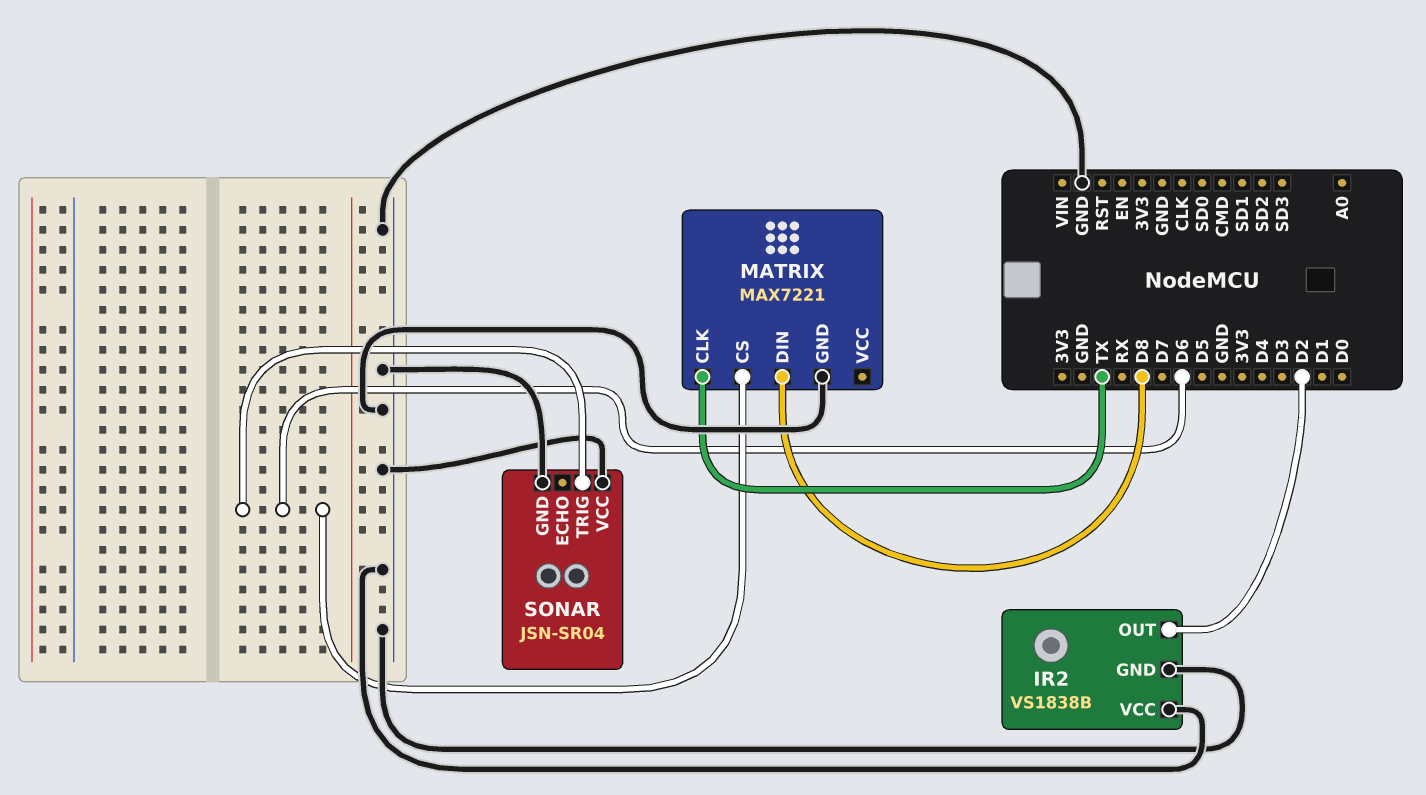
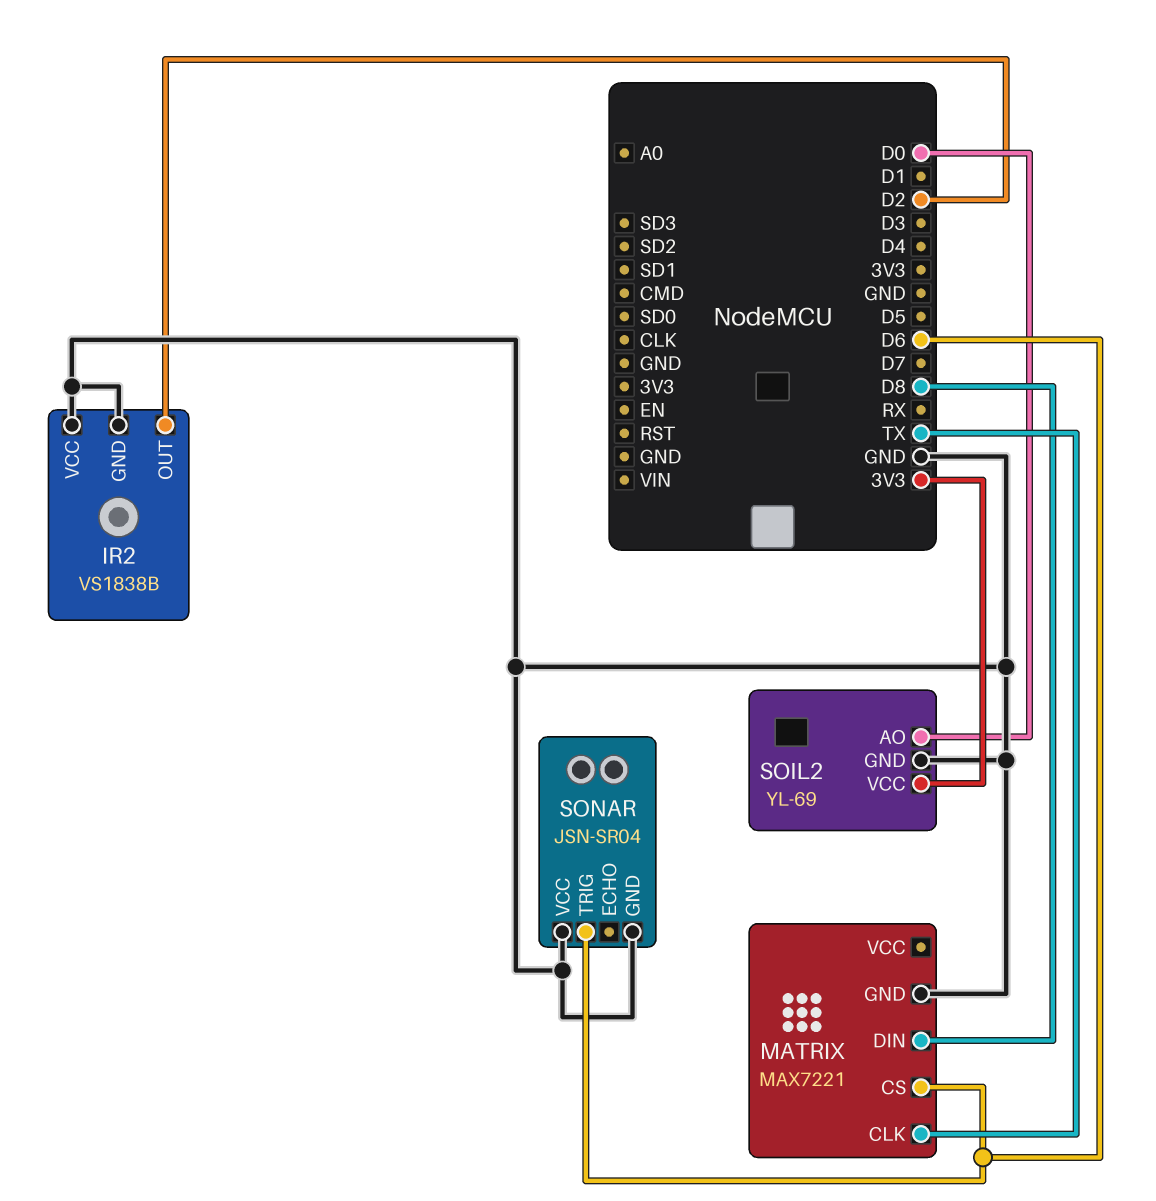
SOIL2: none -> YL-69
SOIL2 pin AO: none -> D0
SOIL2 pin GND: none -> GND
SOIL2 pin VCC: none -> 3V3

